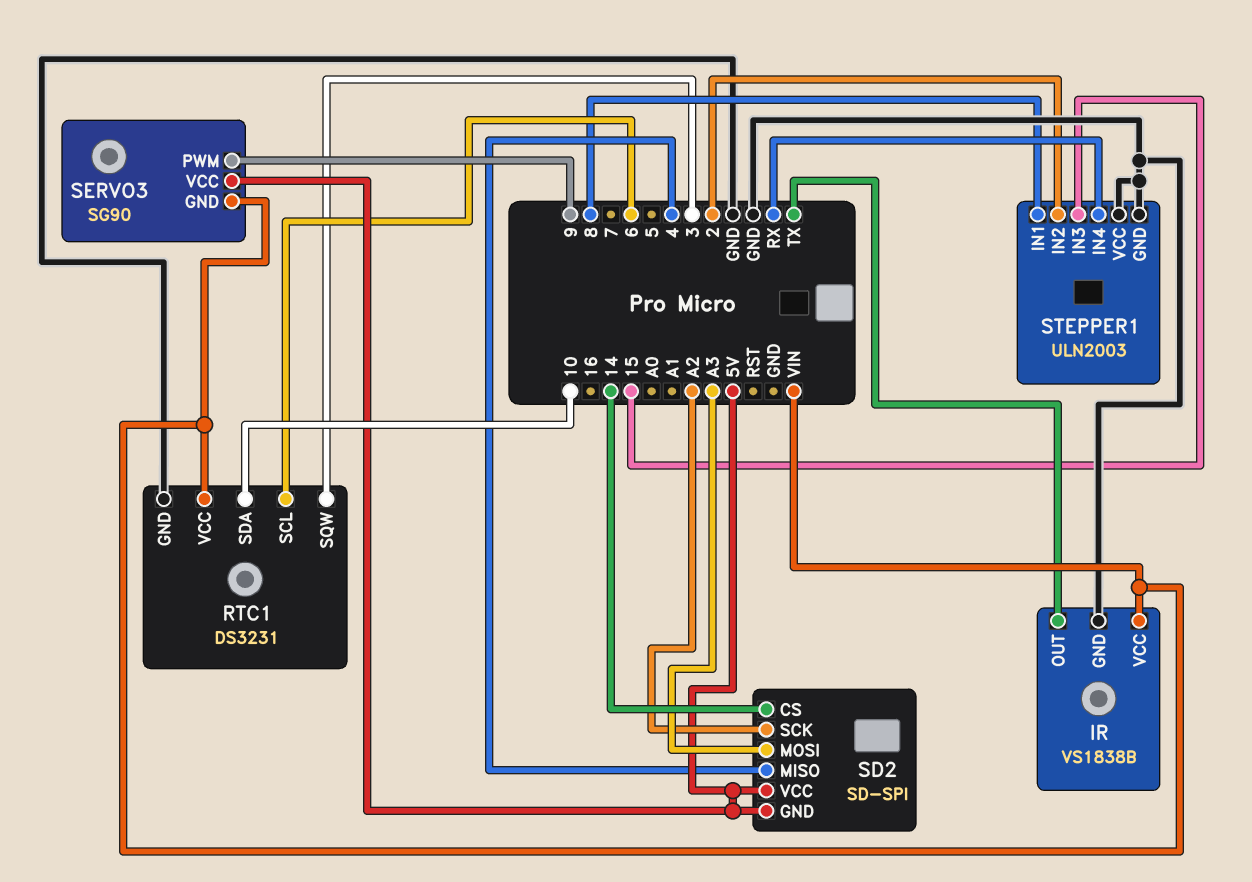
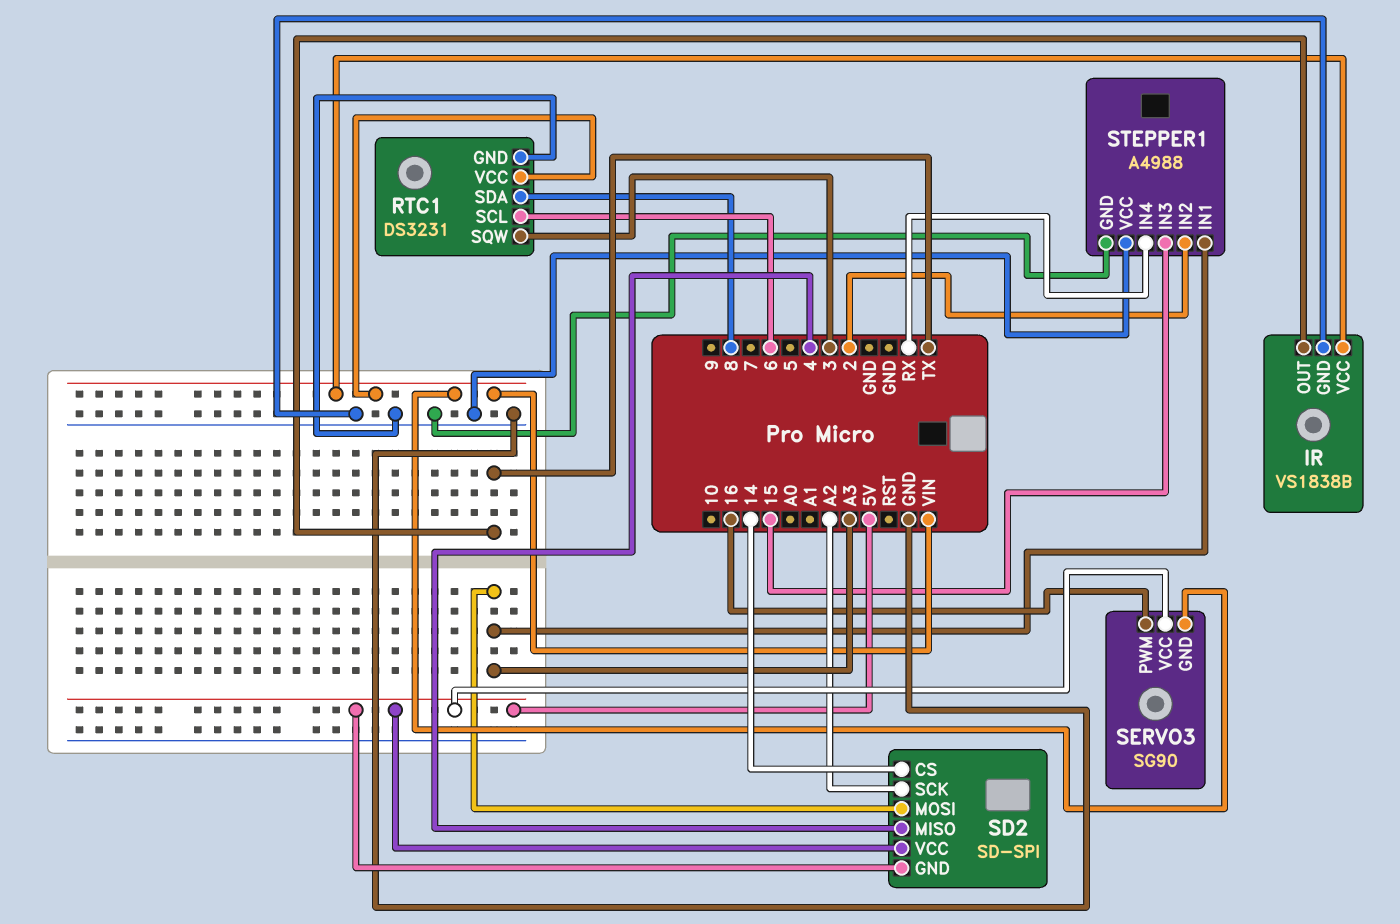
RTC1 pin SDA: 10 -> 8
SERVO3 pin PWM: 9 -> 16
STEPPER1: ULN2003 -> A4988
STEPPER1 pin IN1: 8 -> A3

